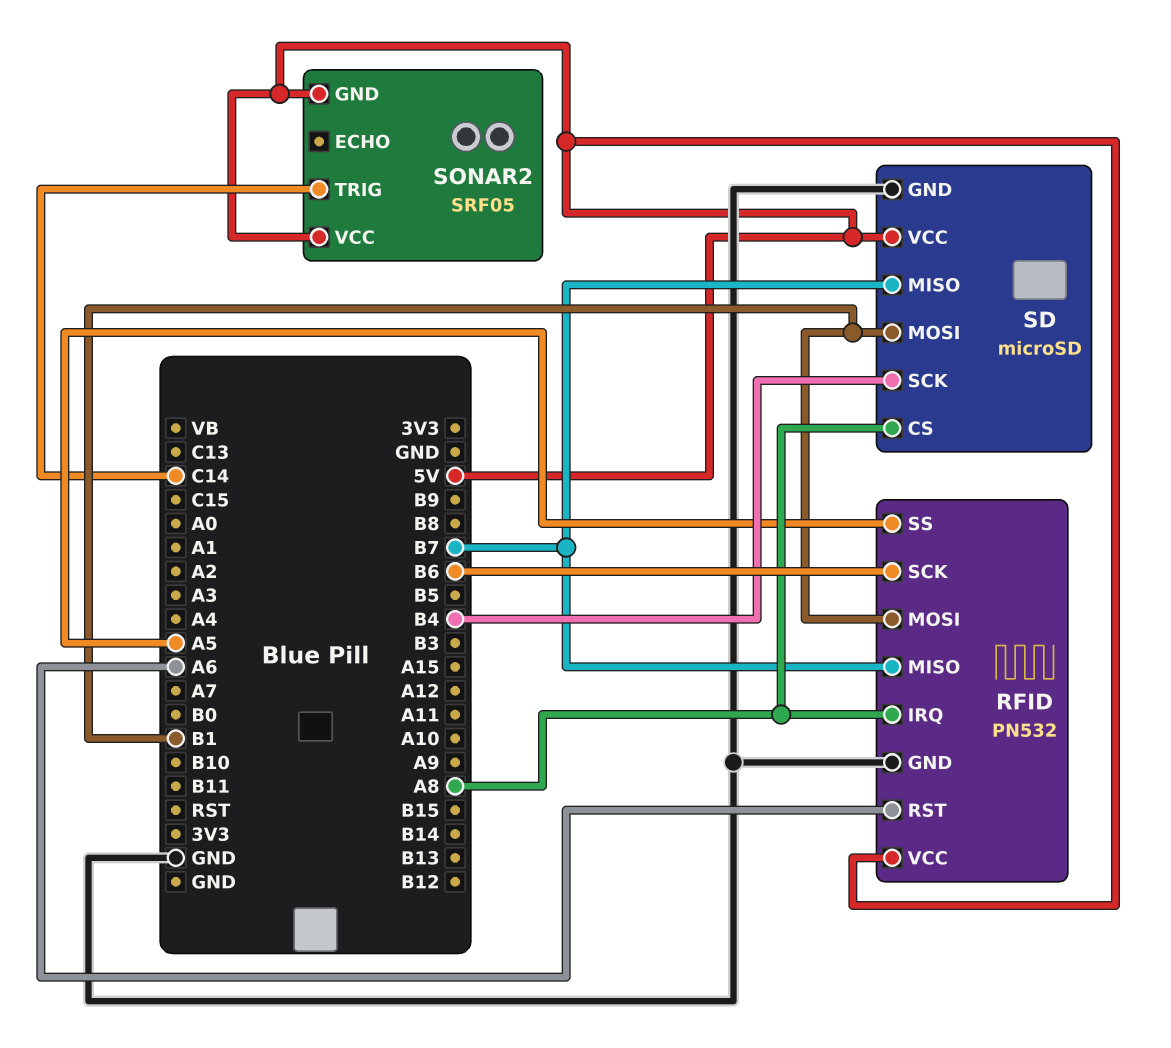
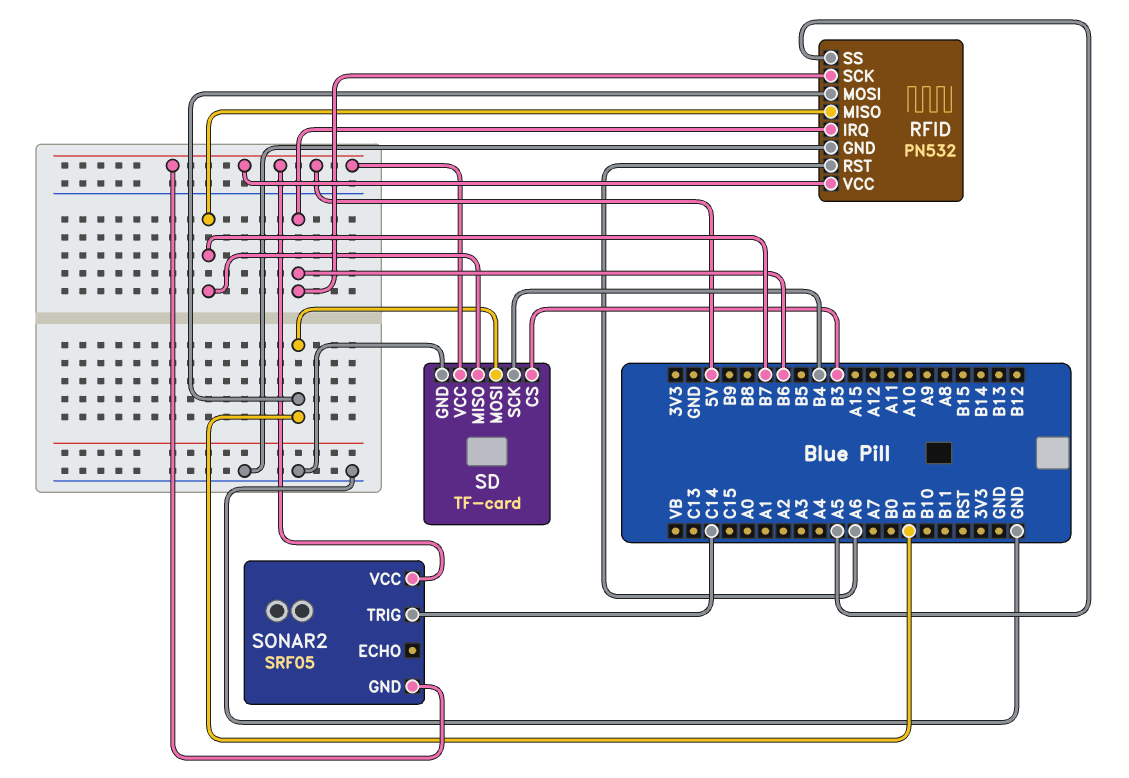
RFID pin IRQ: A8 -> B6
SD: microSD -> TF-card
SD pin CS: A8 -> B3

